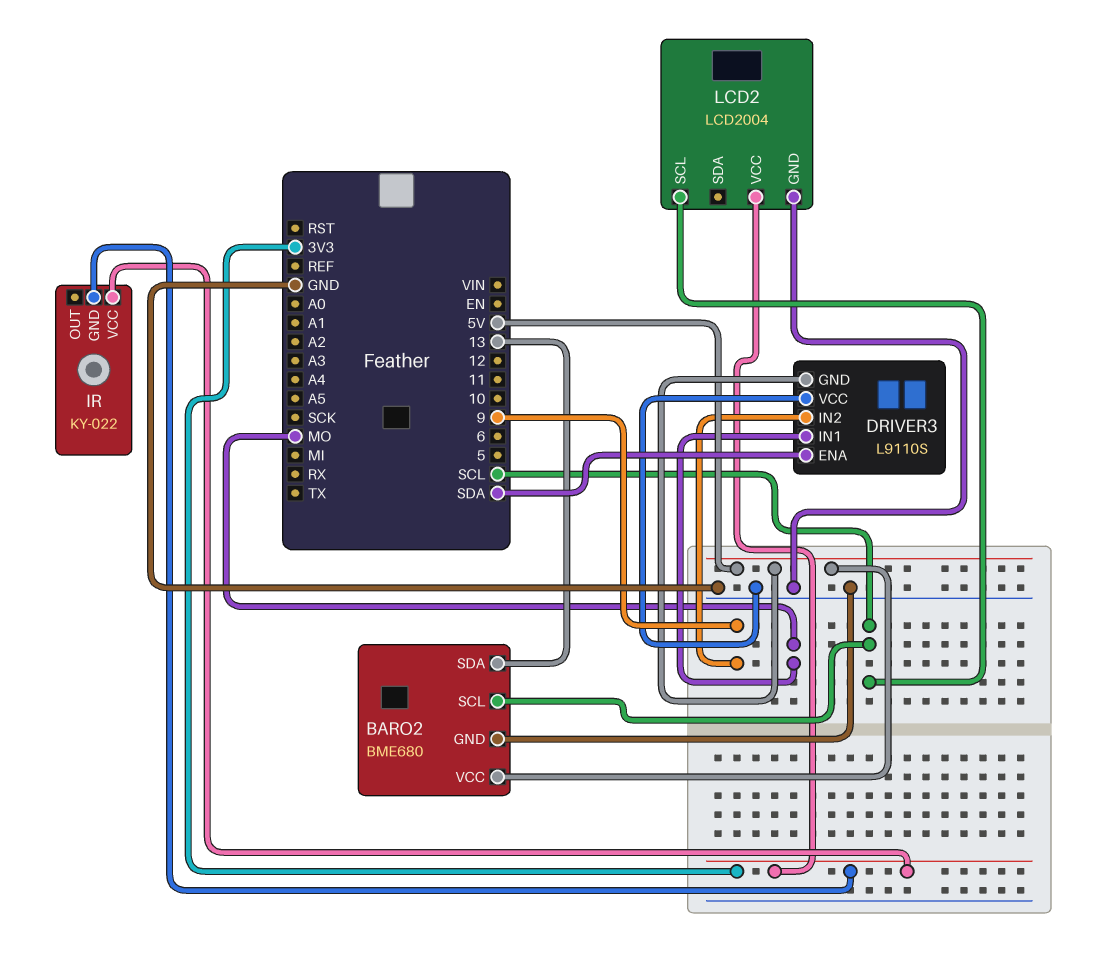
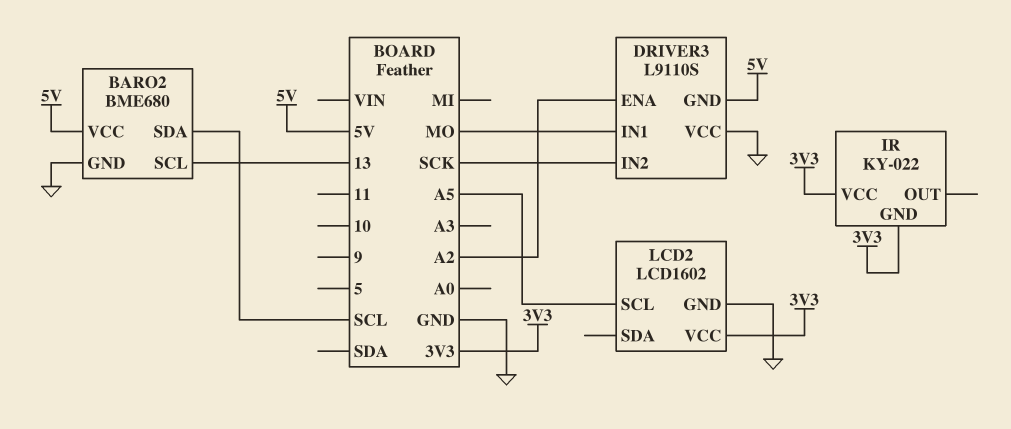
BARO2 pin SCL: SCL -> 13
BARO2 pin SDA: 13 -> SCL
DRIVER3 pin ENA: SDA -> A2
DRIVER3 pin IN2: 9 -> SCK
LCD2: LCD2004 -> LCD1602
LCD2 pin SCL: SCL -> A5

